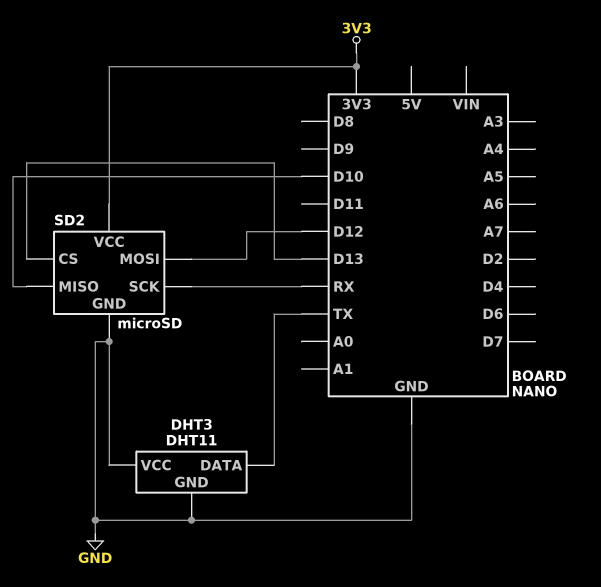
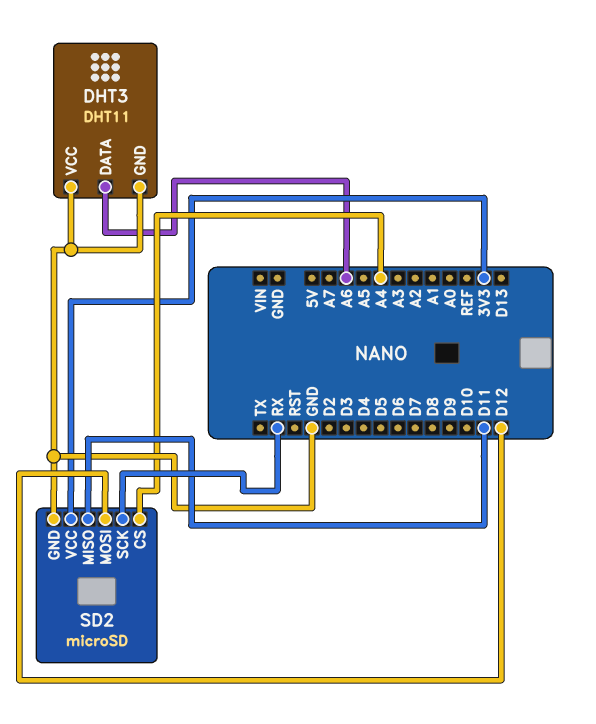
DHT3 pin DATA: TX -> A6
SD2 pin CS: D13 -> A4
SD2 pin MISO: D10 -> D11

